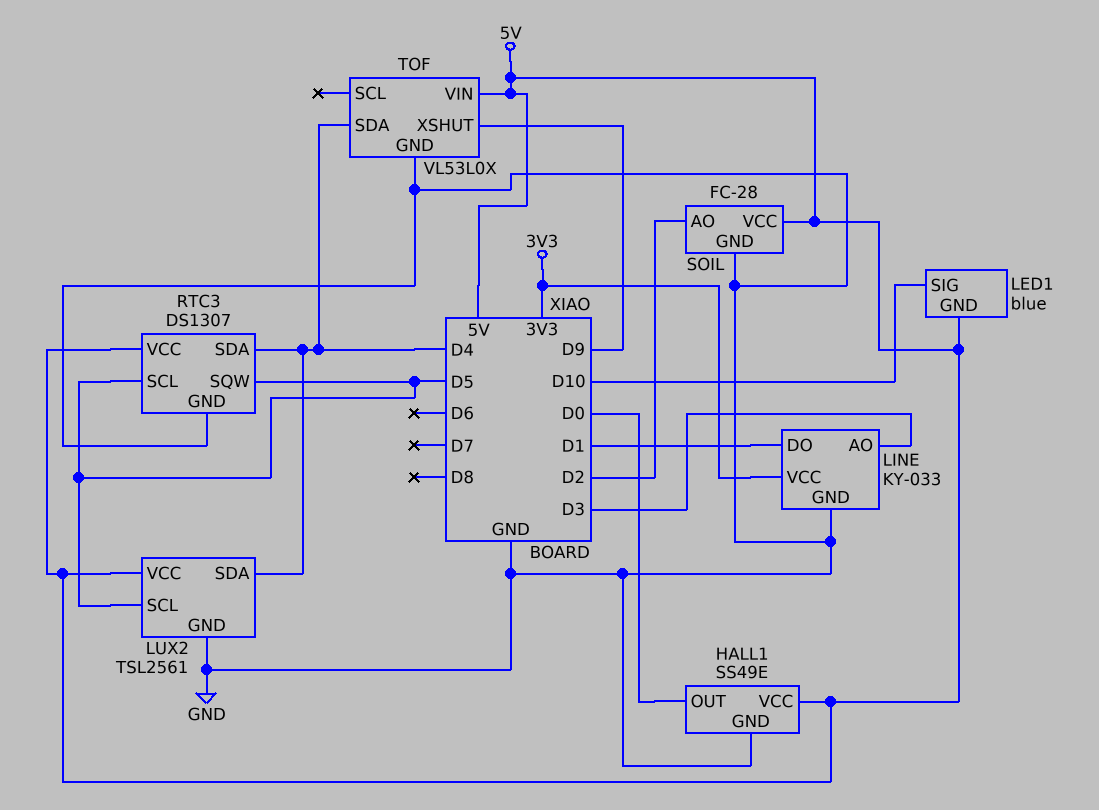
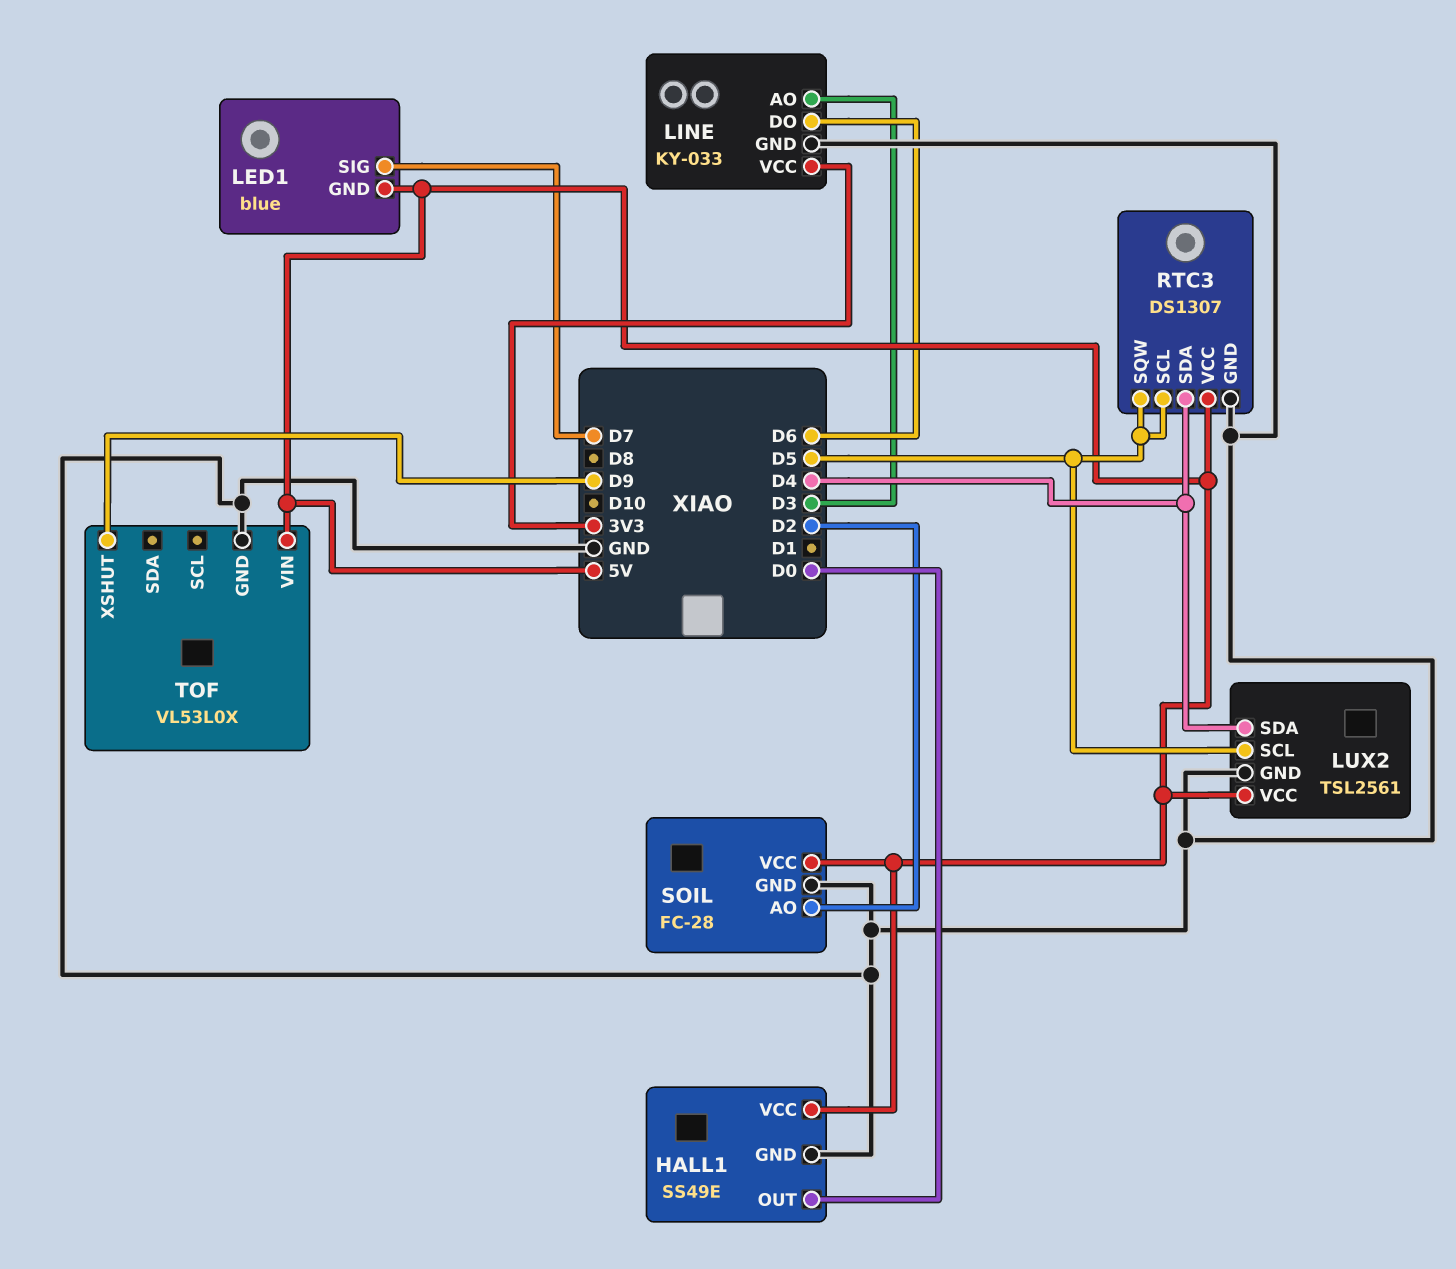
LED1 pin SIG: D10 -> D7
LINE pin DO: D1 -> D6
TOF pin SDA: D4 -> none

